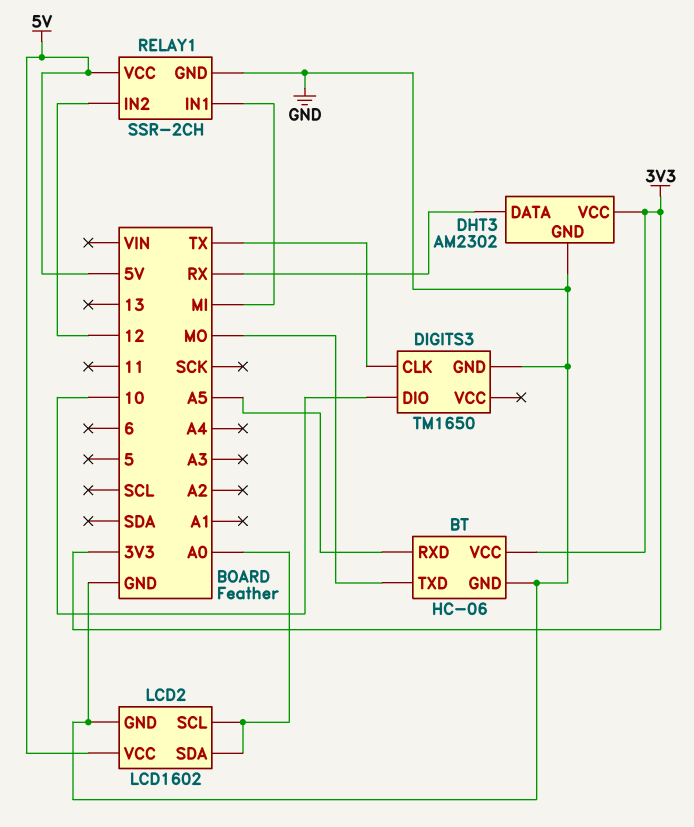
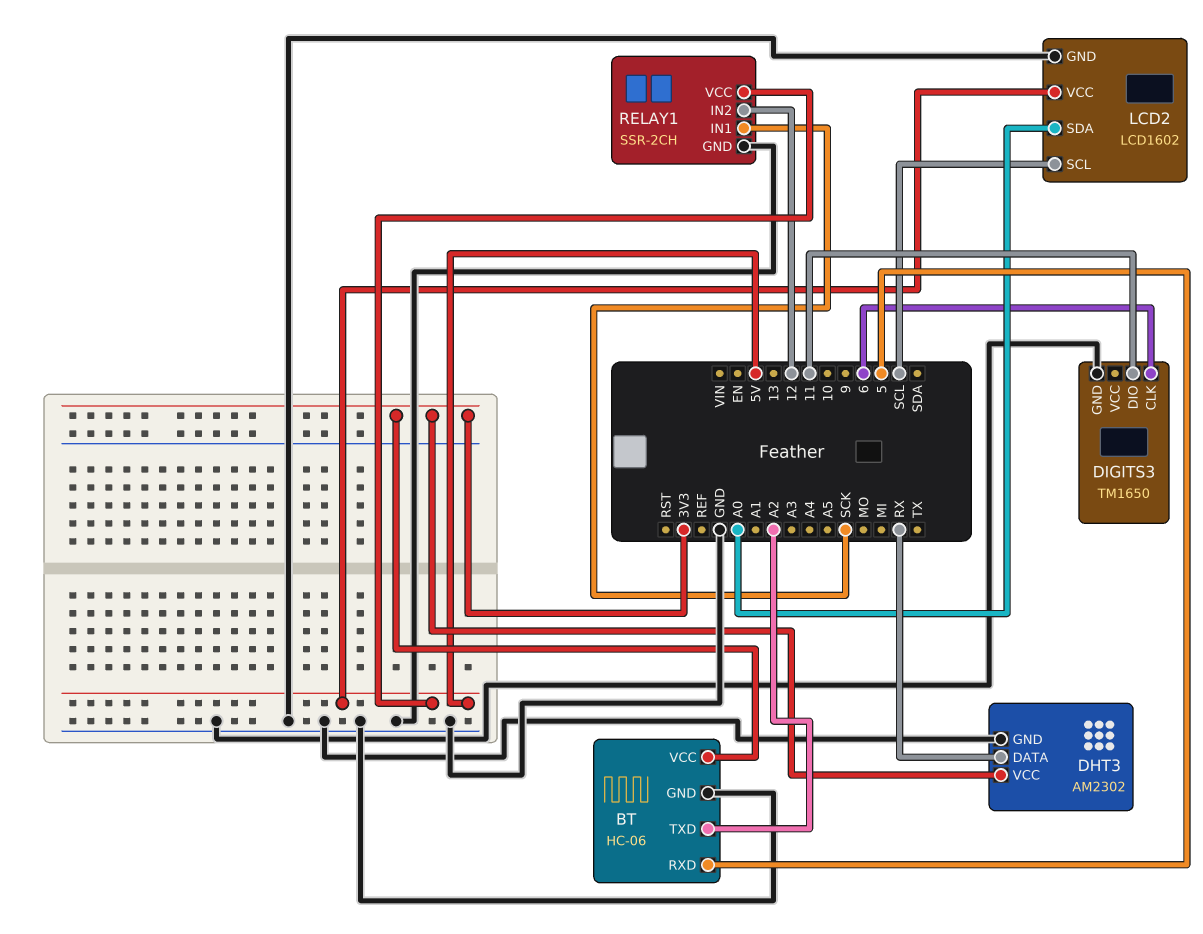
BT pin RXD: A5 -> 5
BT pin TXD: MO -> A2
DIGITS3 pin CLK: TX -> 6
DIGITS3 pin DIO: 10 -> 11
LCD2 pin SCL: A0 -> SCL
RELAY1 pin IN1: MI -> SCK

